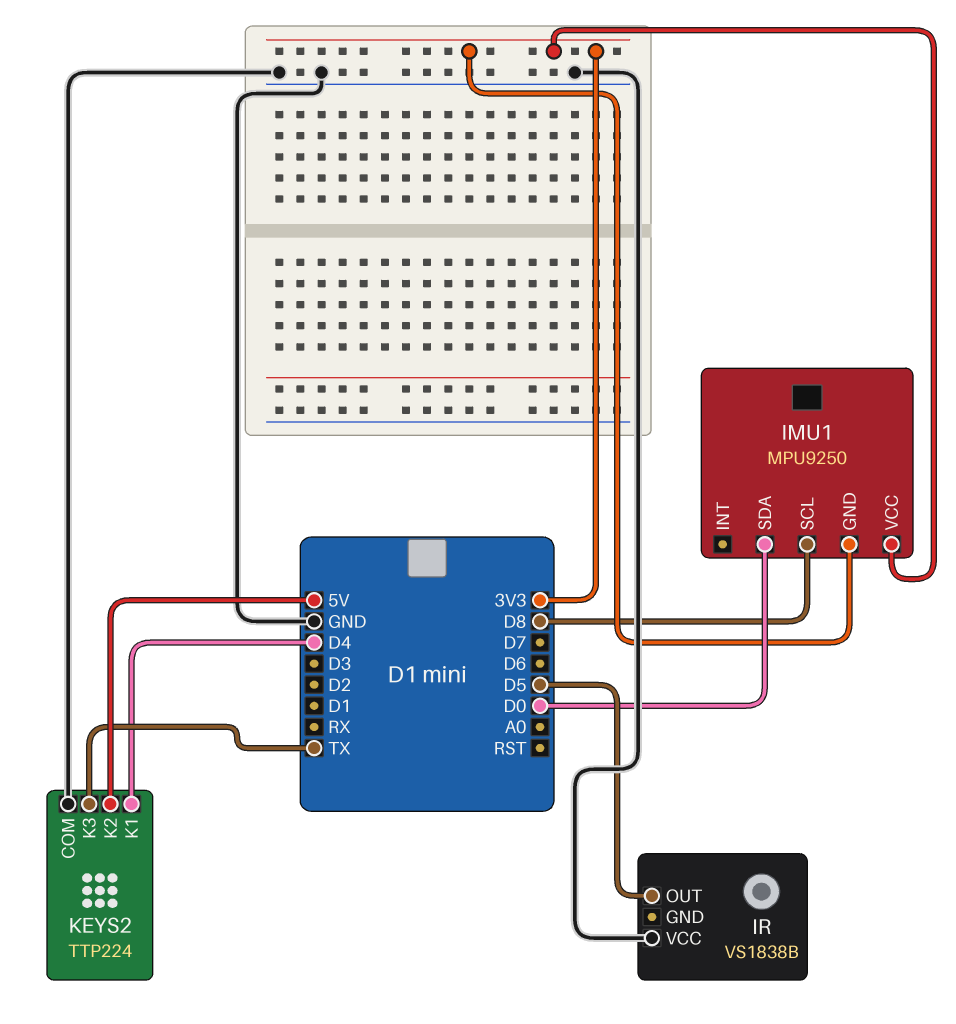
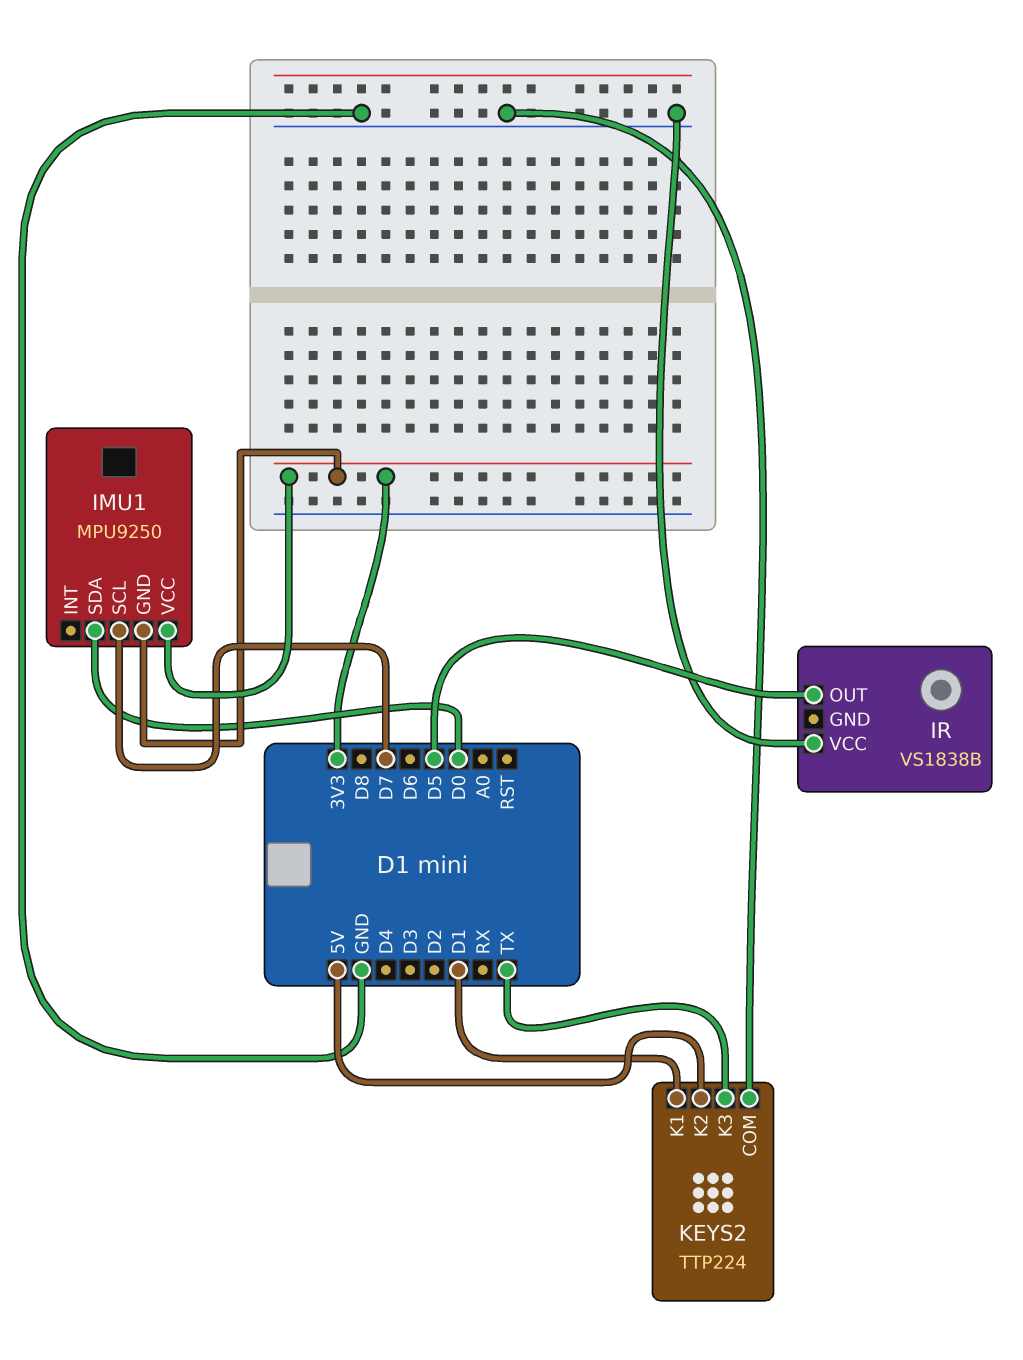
IMU1 pin SCL: D8 -> D7
KEYS2 pin K1: D4 -> D1

